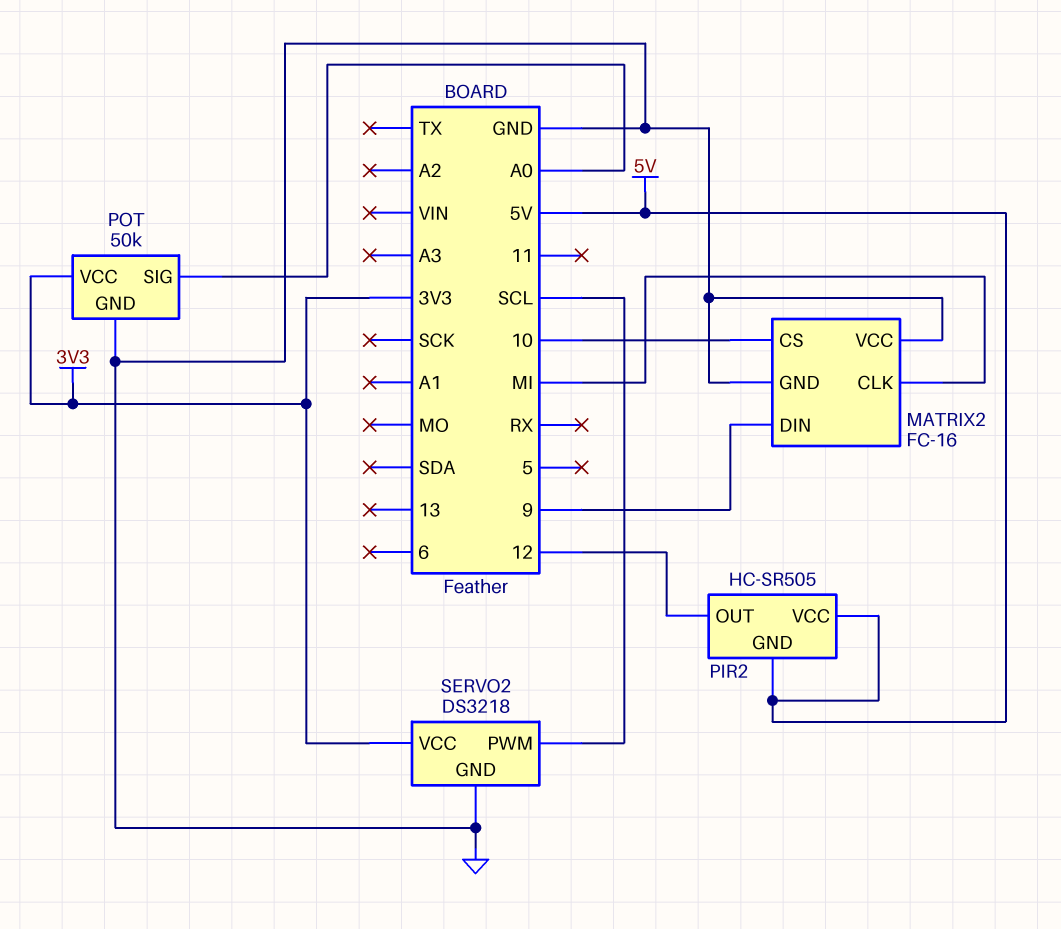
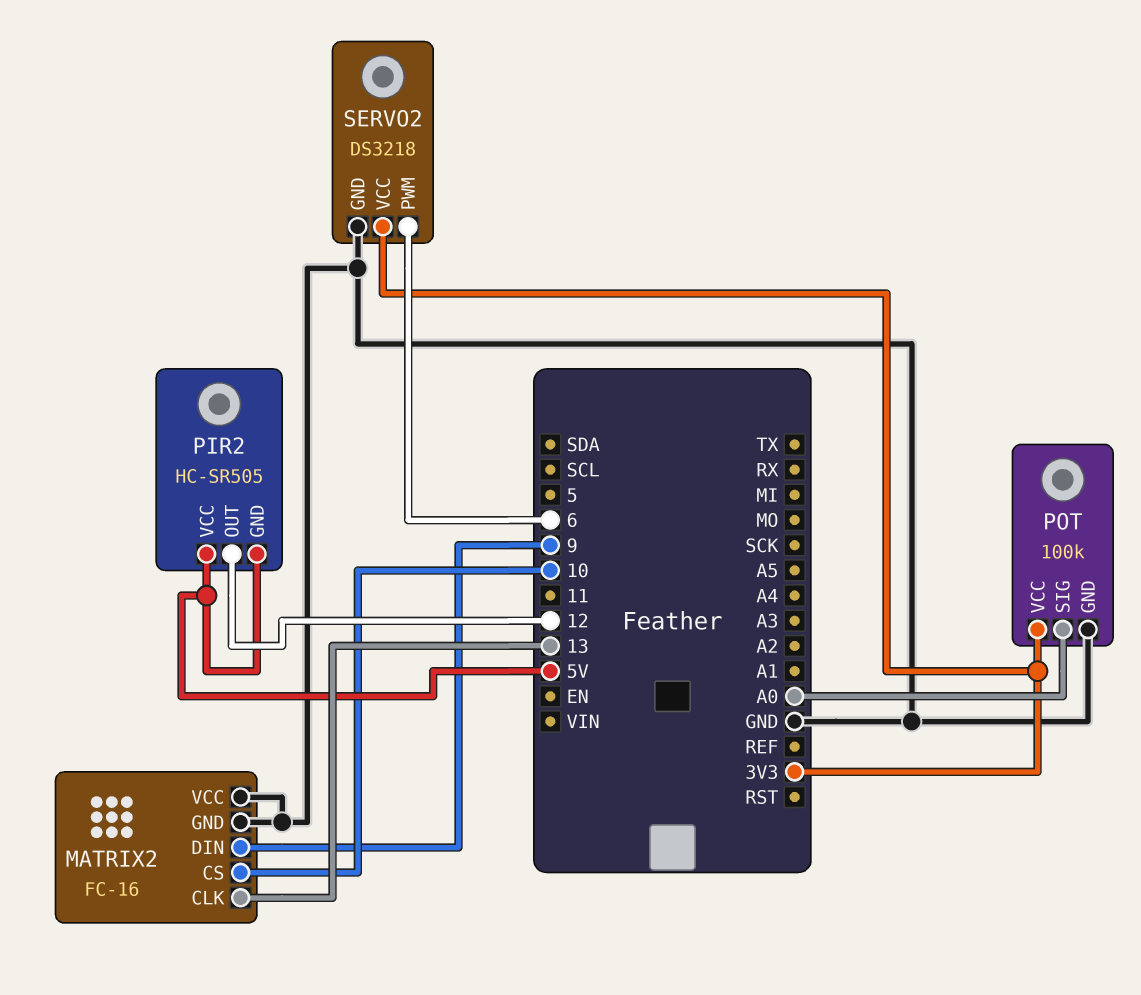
MATRIX2 pin CLK: MI -> 13
POT: 50k -> 100k
SERVO2 pin PWM: SCL -> 6

